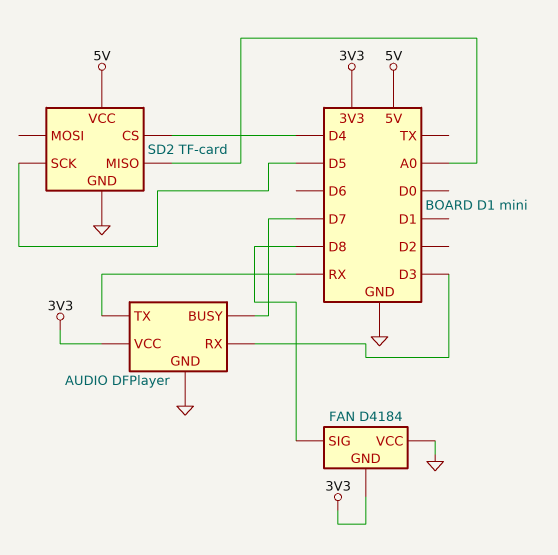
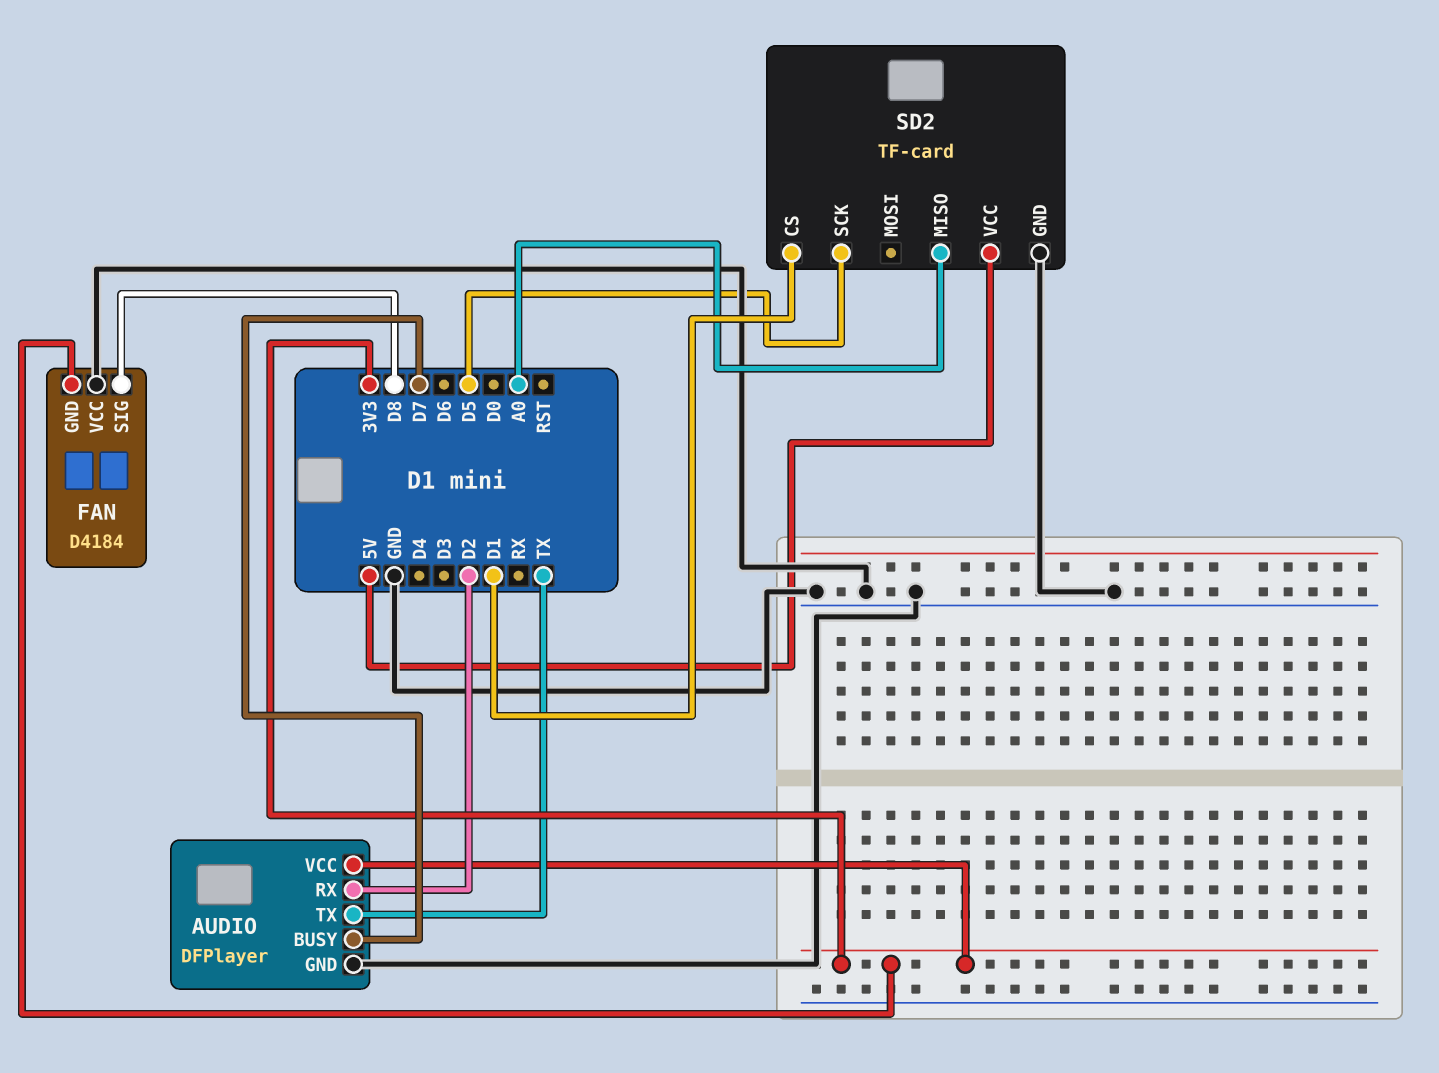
AUDIO pin RX: D3 -> D2
AUDIO pin TX: RX -> TX
SD2 pin CS: D4 -> D1

